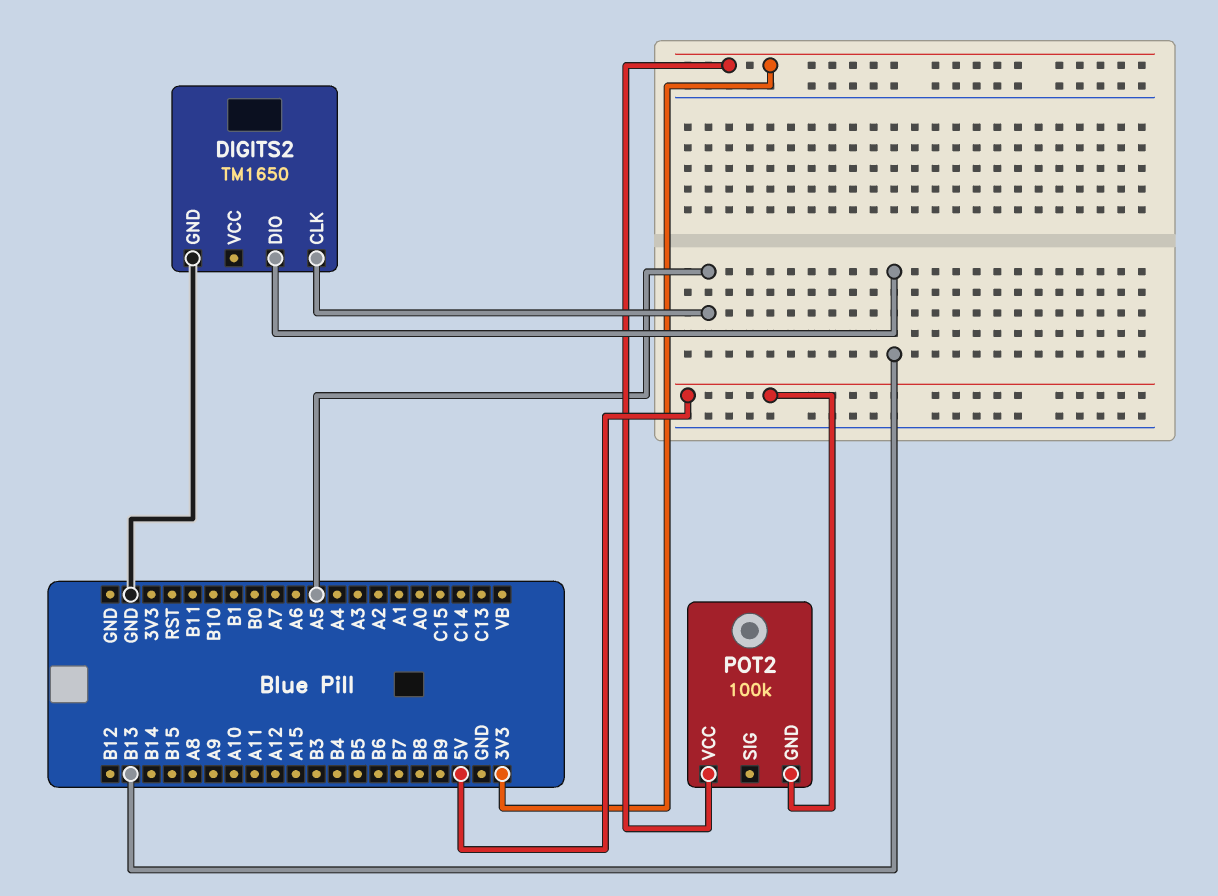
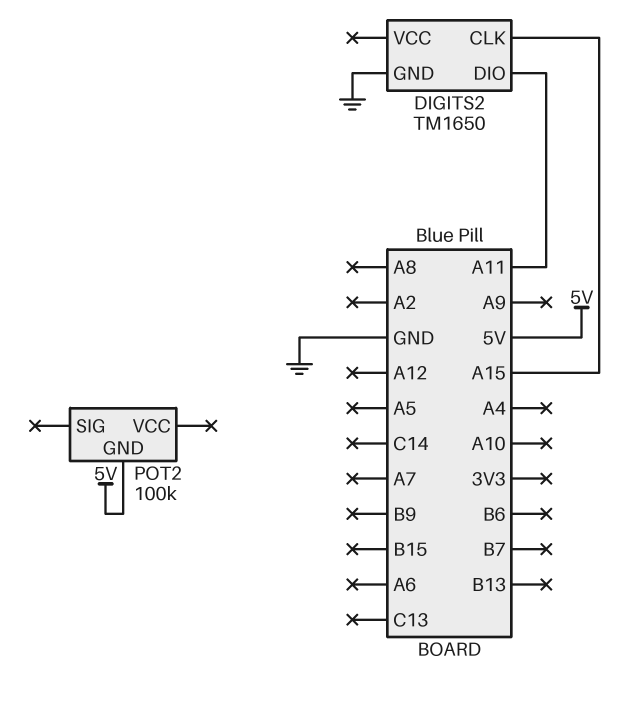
DIGITS2 pin CLK: A5 -> A15
DIGITS2 pin DIO: B13 -> A11
POT2 pin VCC: 3V3 -> none

